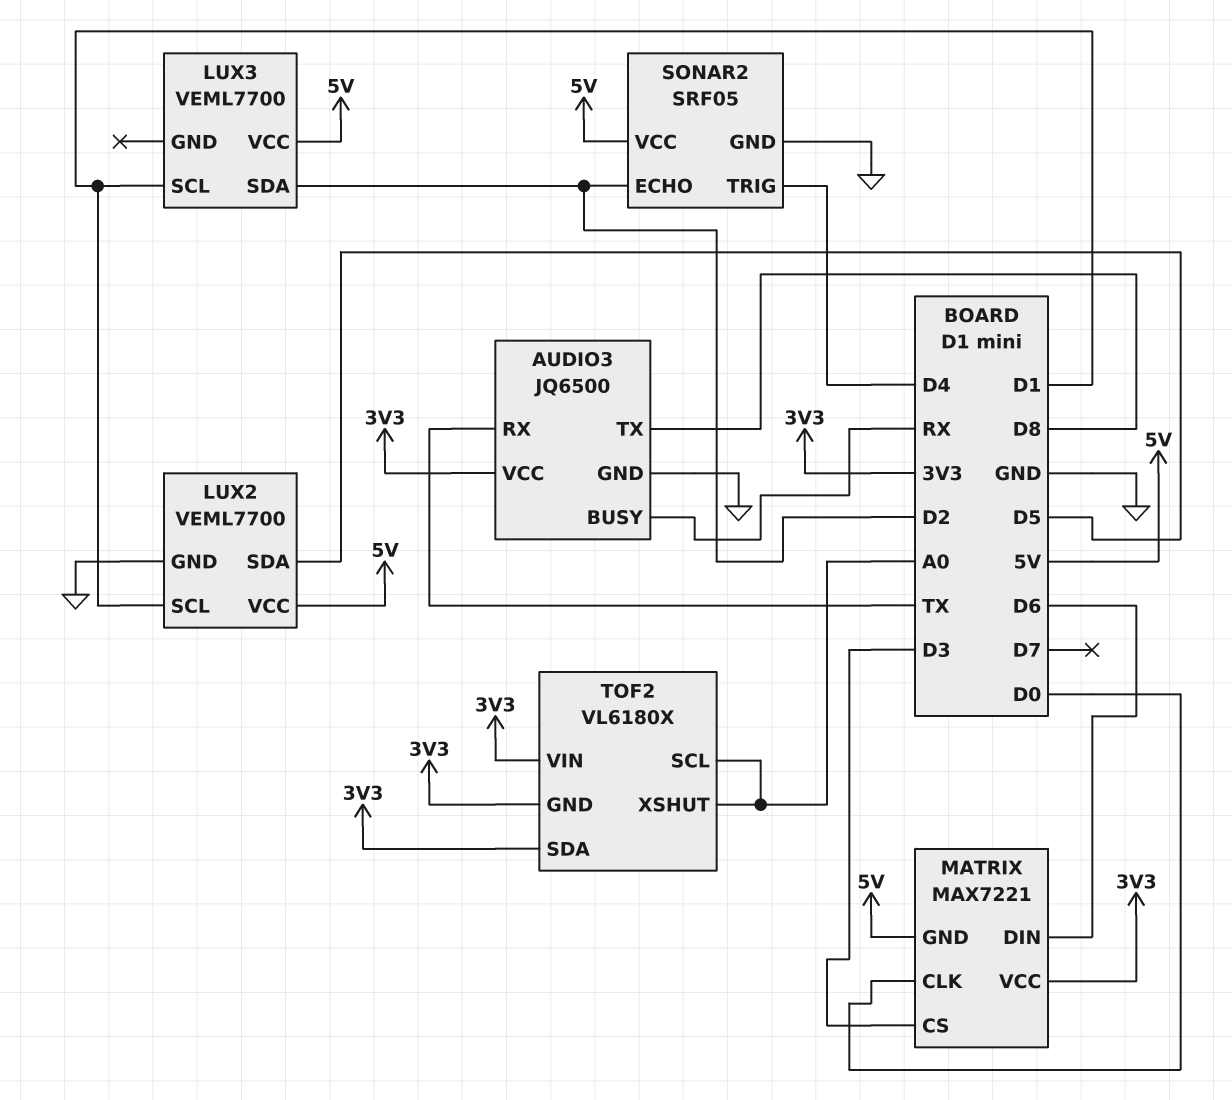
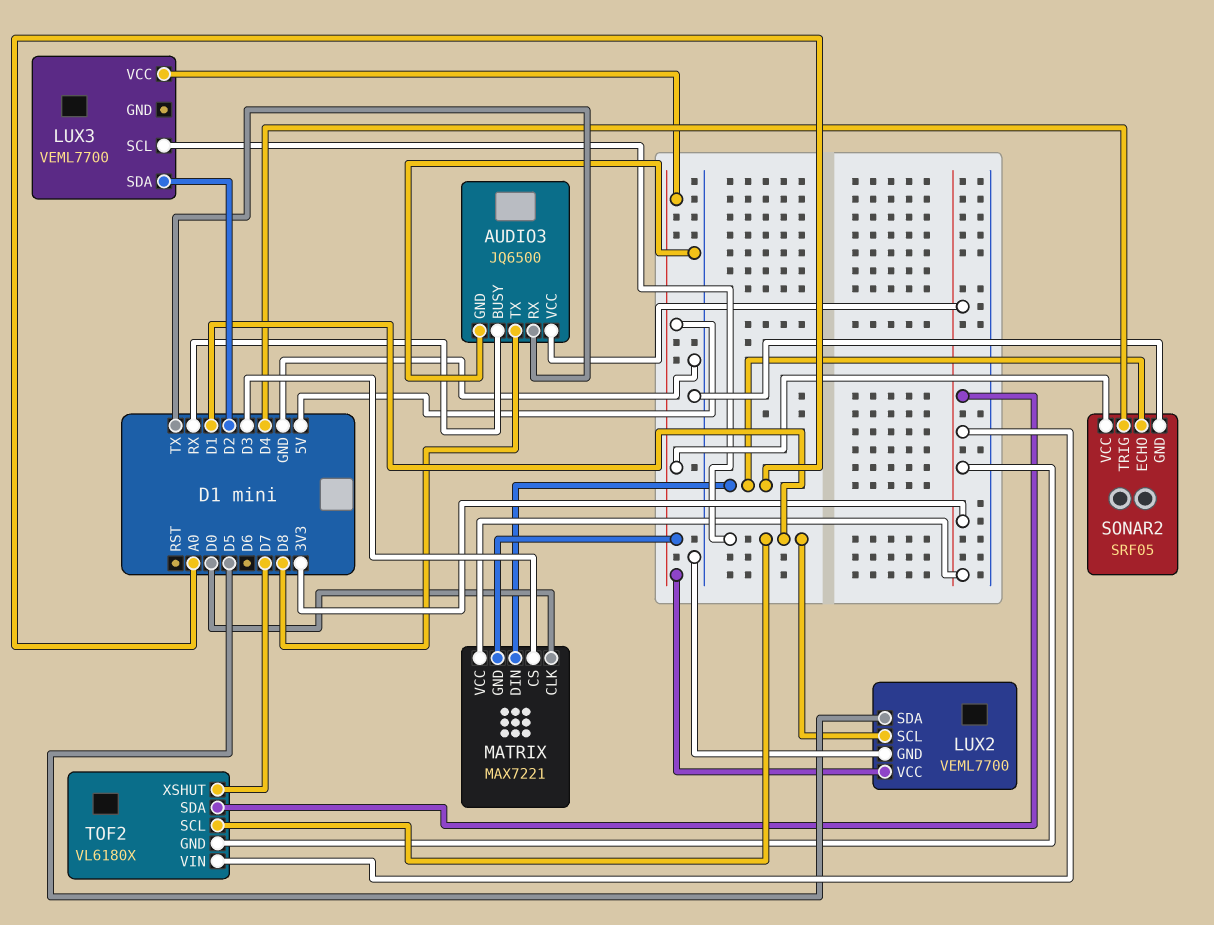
MATRIX pin DIN: D6 -> A0
SONAR2 pin ECHO: D2 -> A0
TOF2 pin SCL: A0 -> D1
TOF2 pin XSHUT: A0 -> D7

